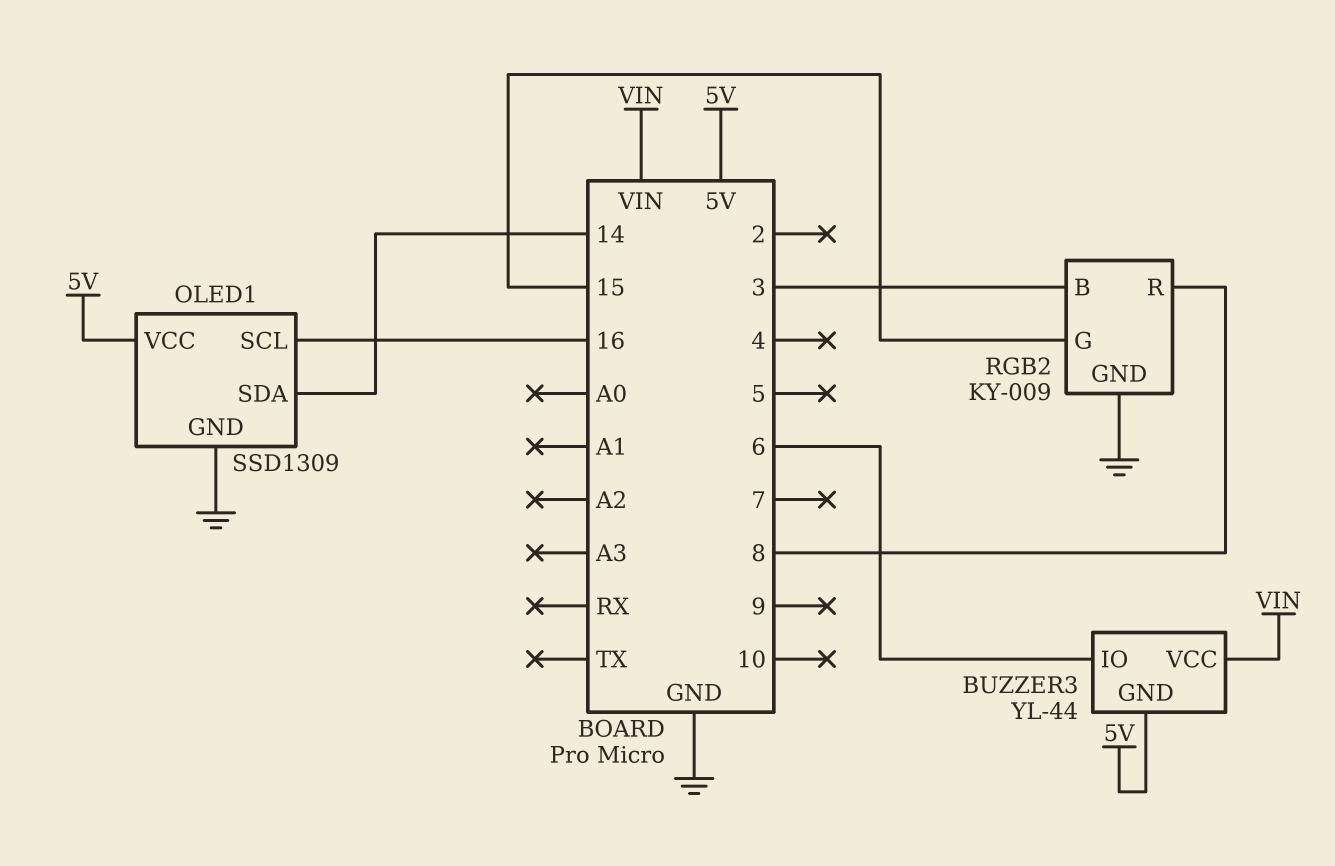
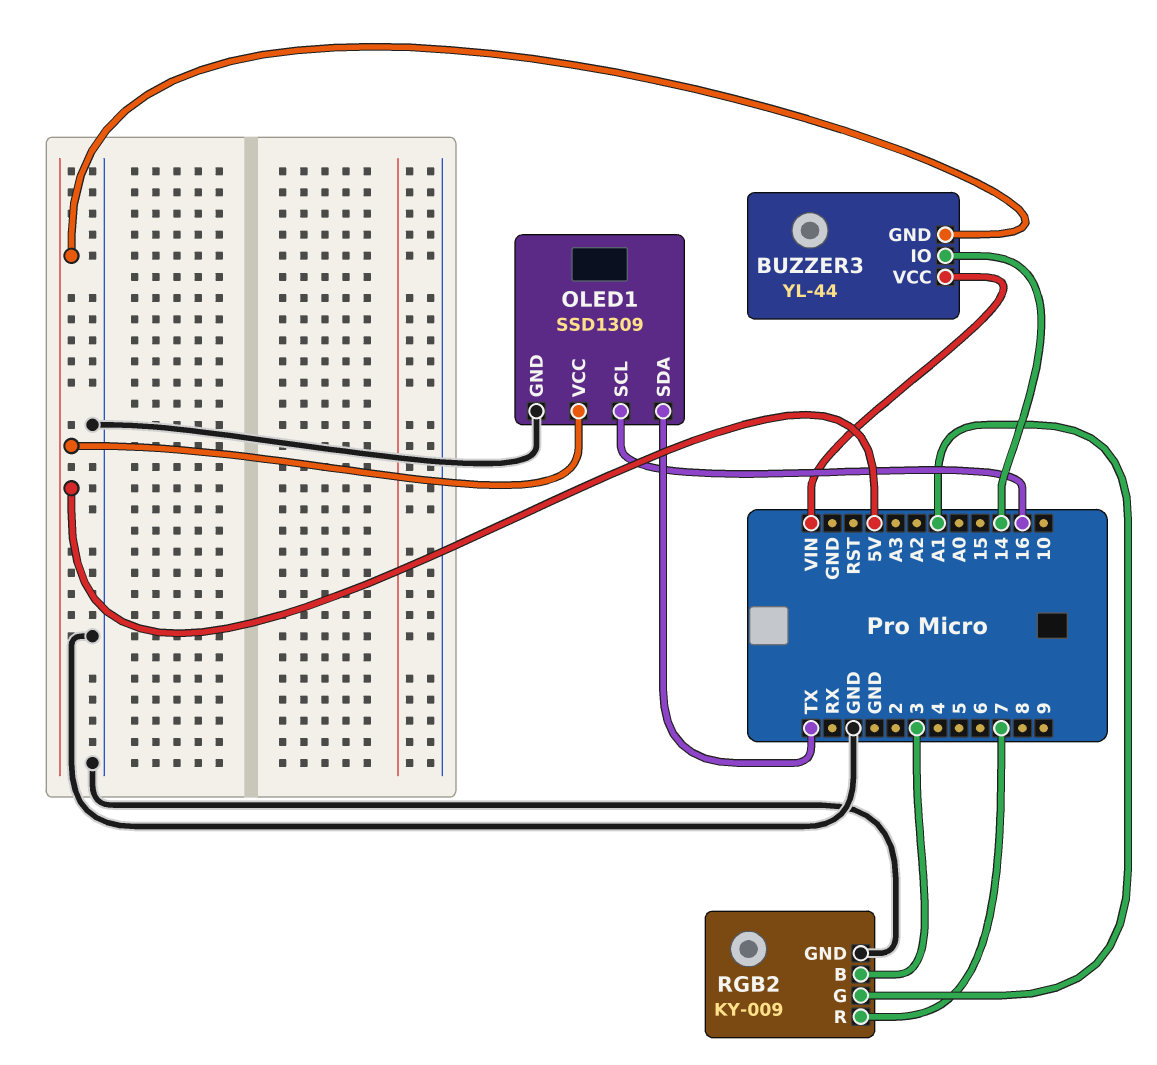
BUZZER3 pin IO: 6 -> 14
OLED1 pin SDA: 14 -> TX
RGB2 pin G: 15 -> A1
RGB2 pin R: 8 -> 7

